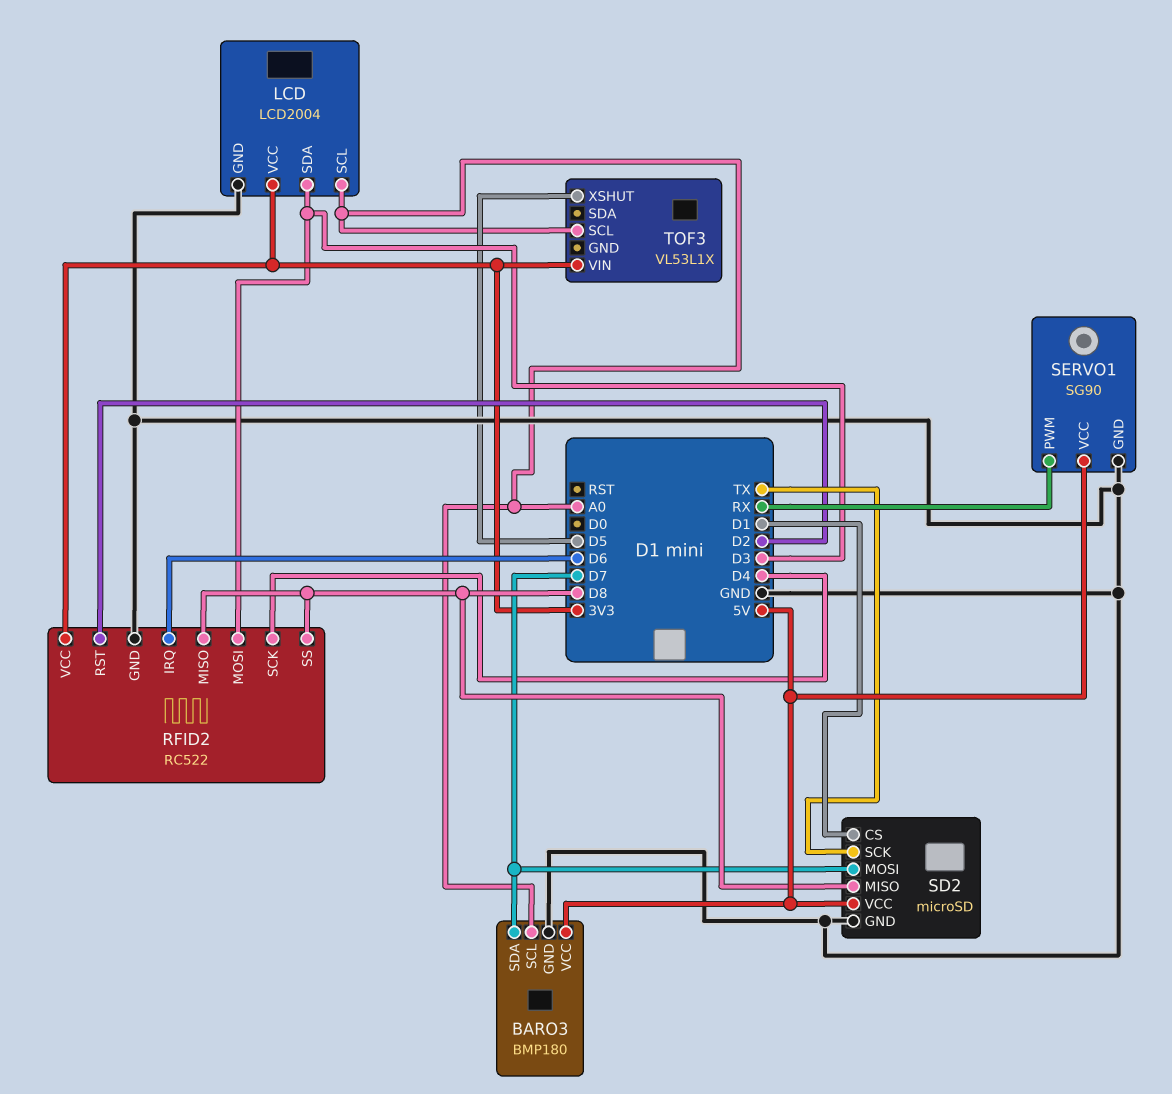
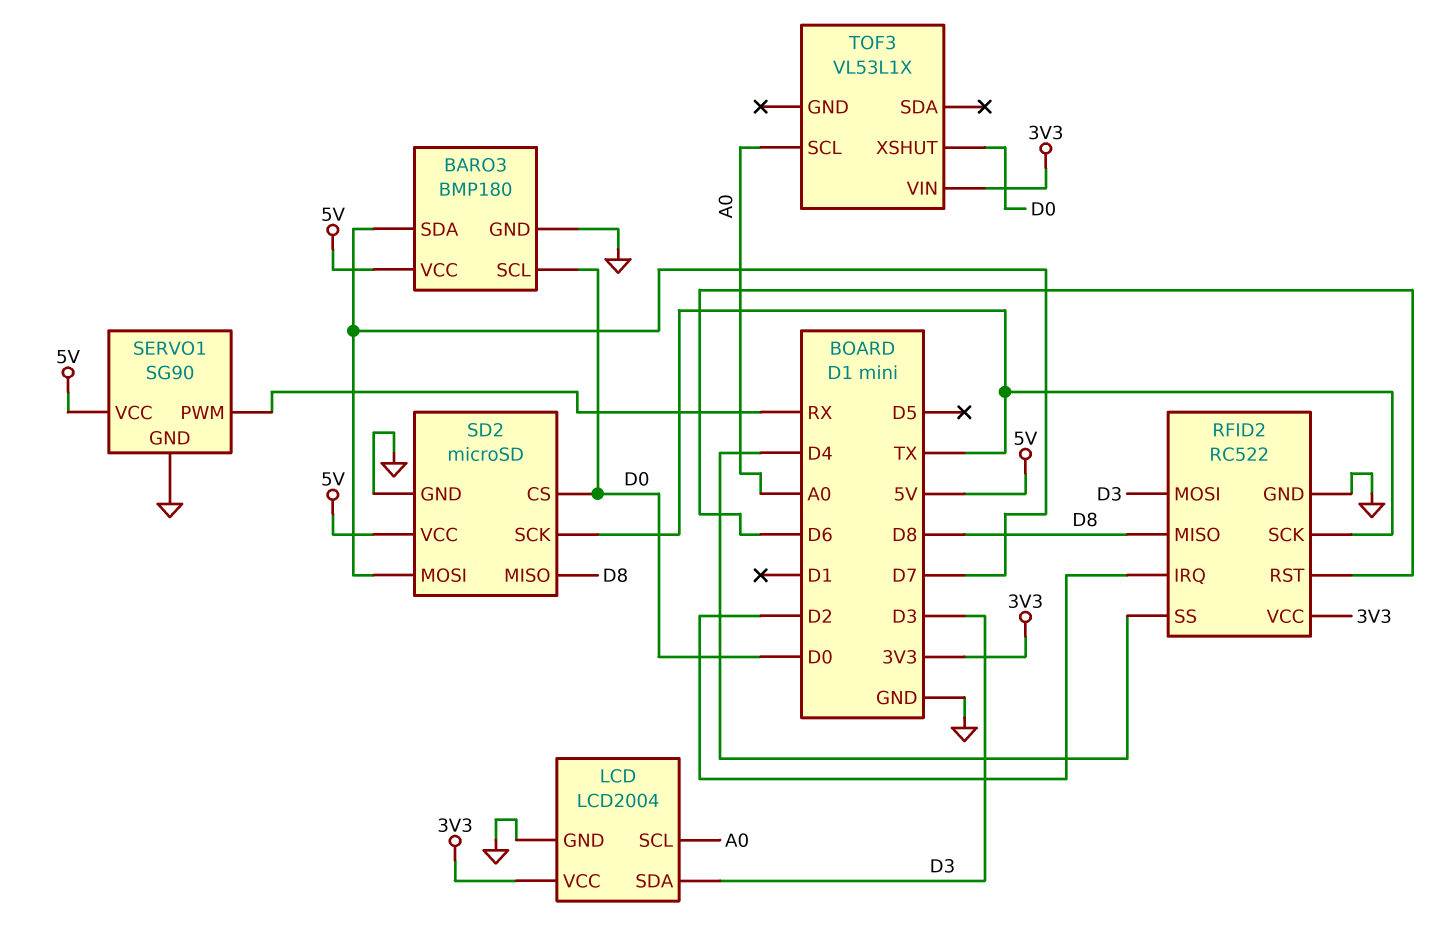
BARO3 pin SCL: A0 -> D0
RFID2 pin IRQ: D6 -> D2
RFID2 pin RST: D2 -> D6
RFID2 pin SCK: D4 -> TX
RFID2 pin SS: D8 -> D4
SD2 pin CS: D1 -> D0
TOF3 pin XSHUT: D5 -> D0

